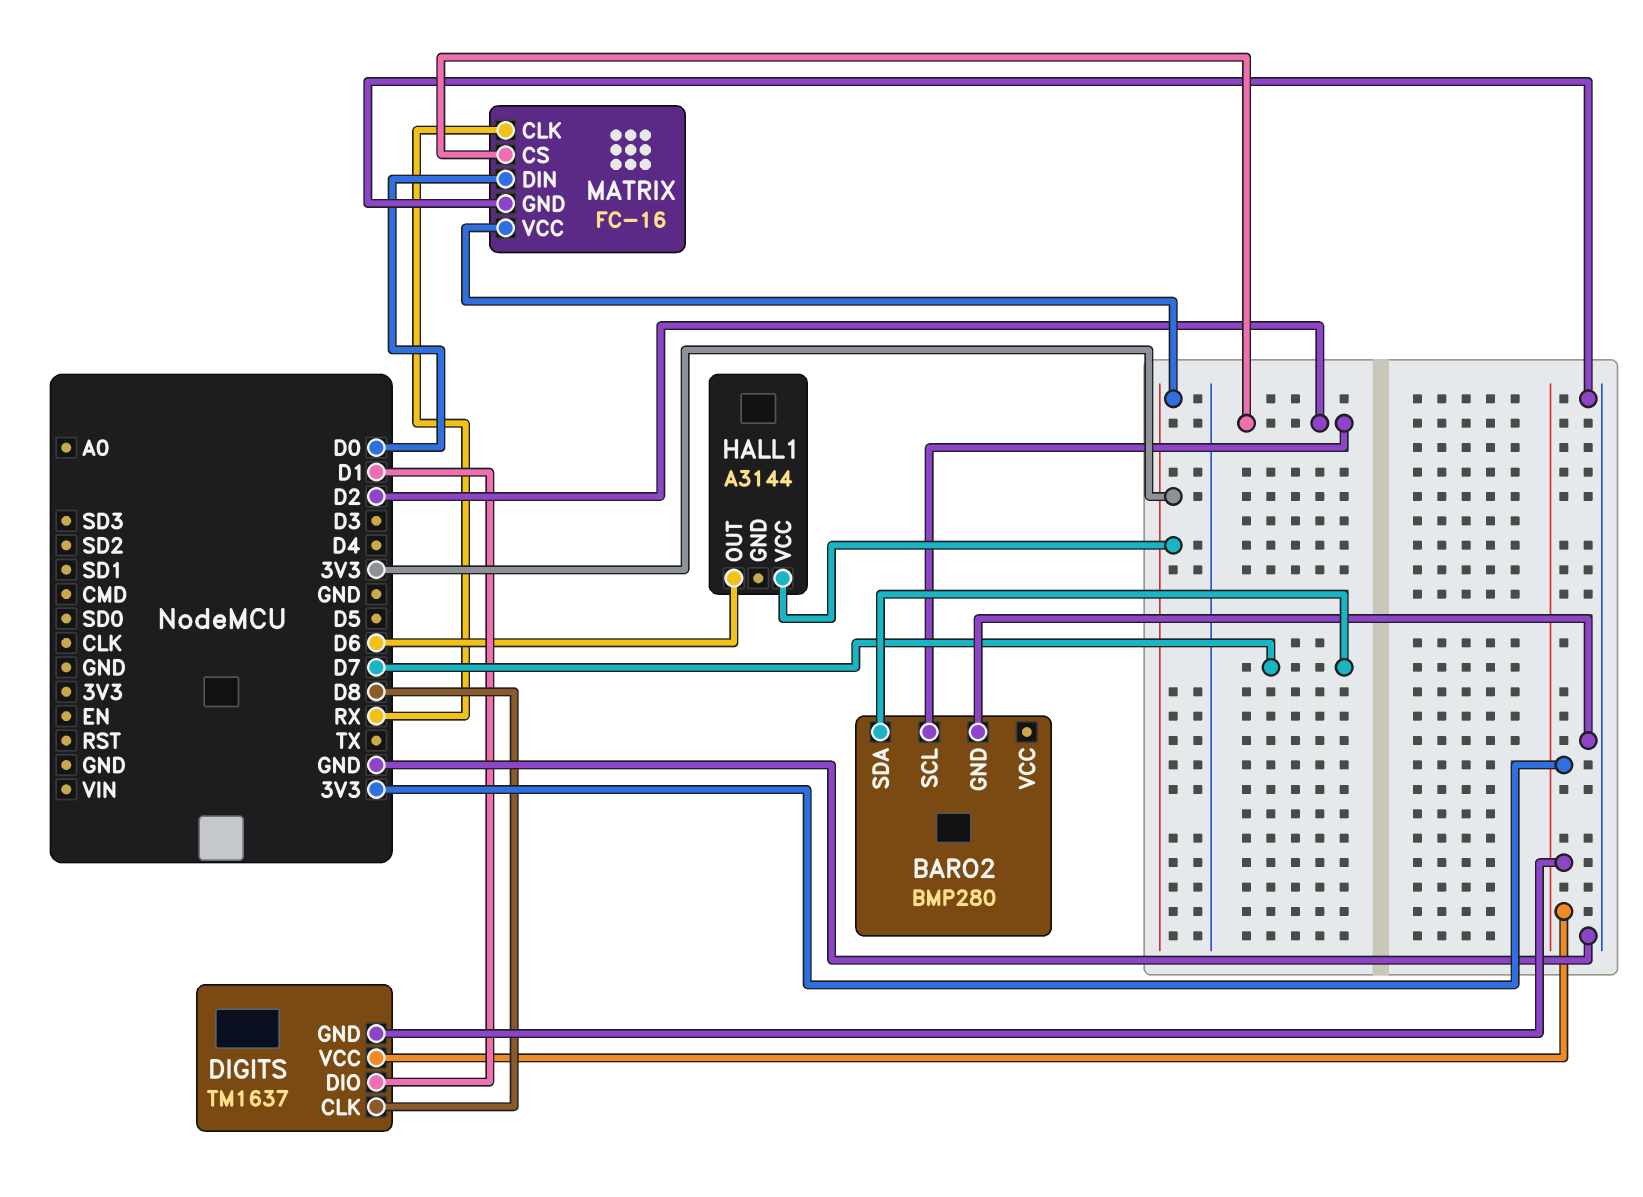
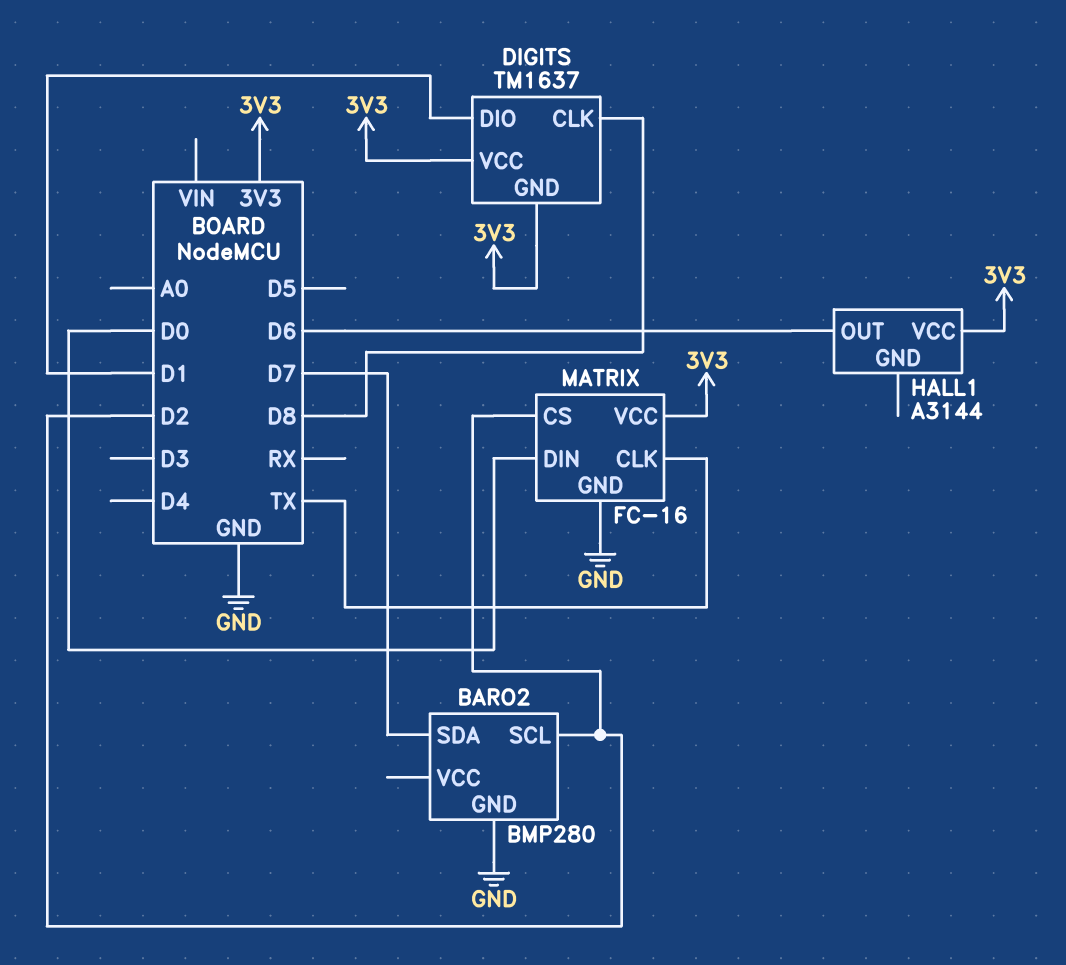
MATRIX pin CLK: RX -> TX

